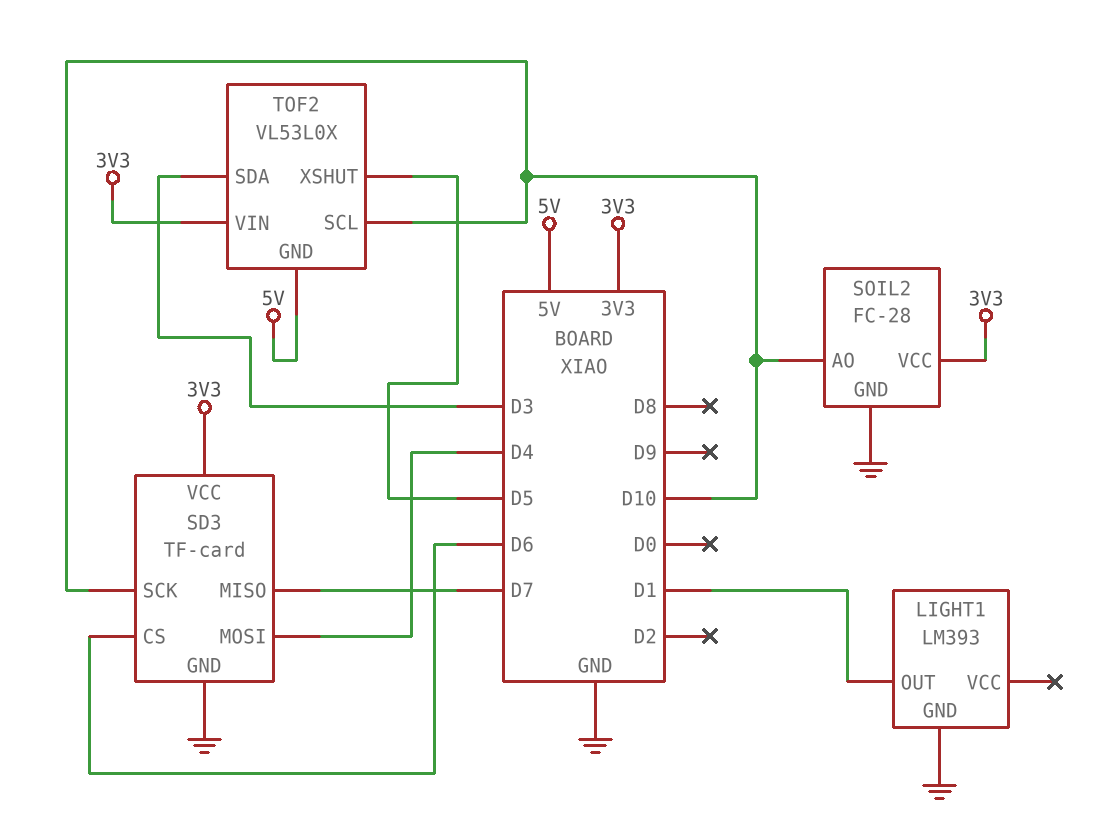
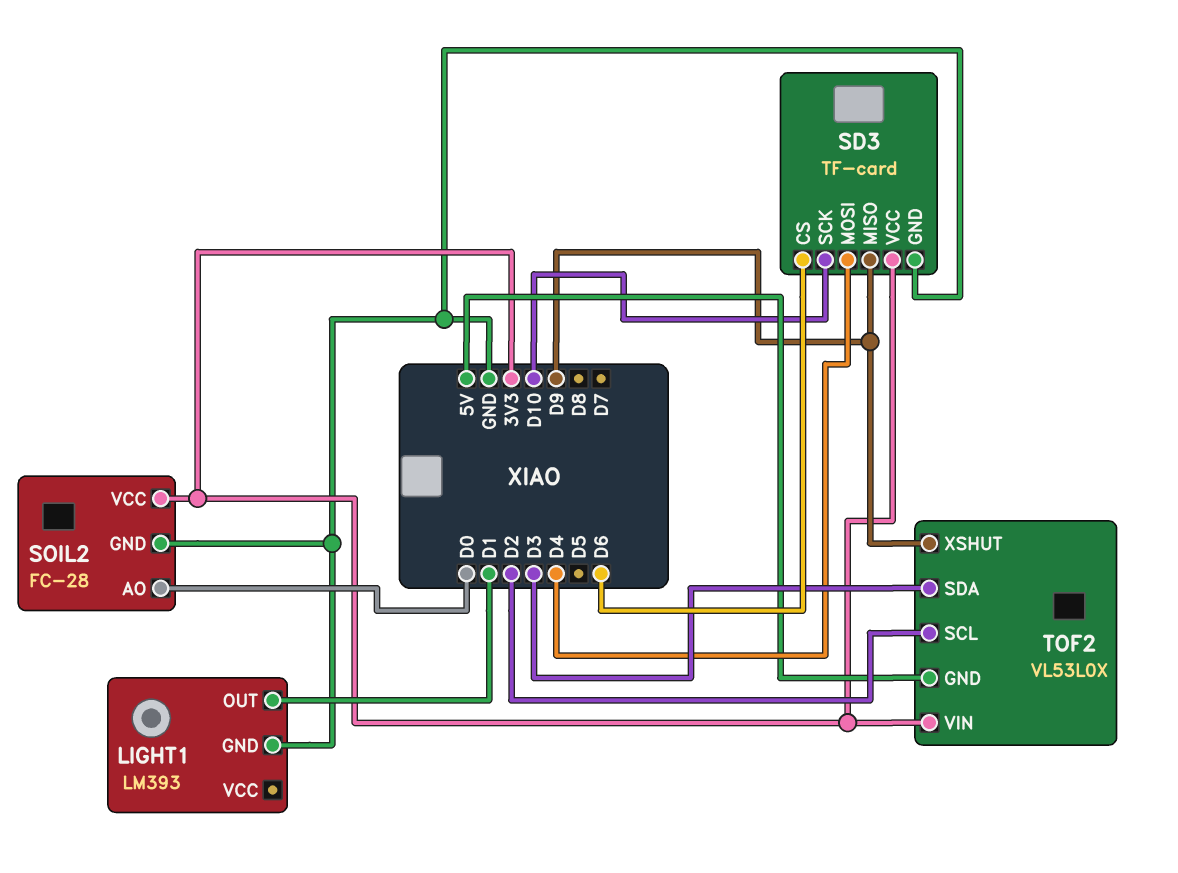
SD3 pin MISO: D7 -> D9
SOIL2 pin AO: D10 -> D0
TOF2 pin SCL: D10 -> D2
TOF2 pin XSHUT: D5 -> D9

